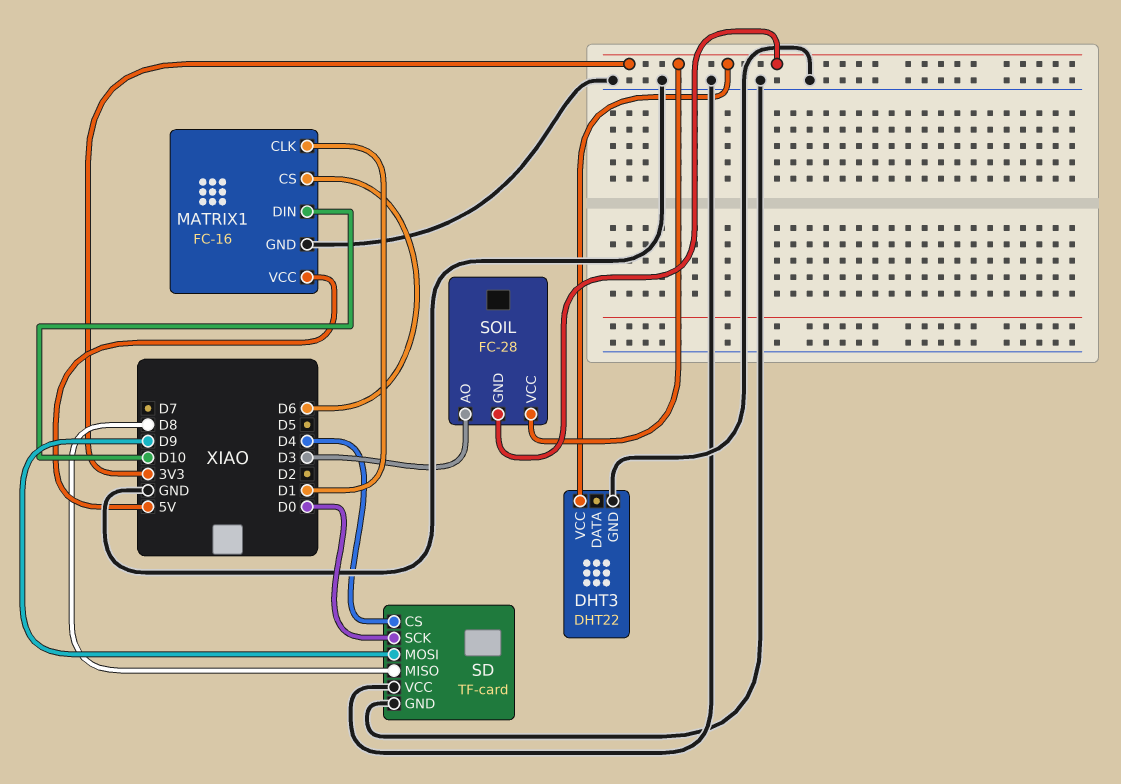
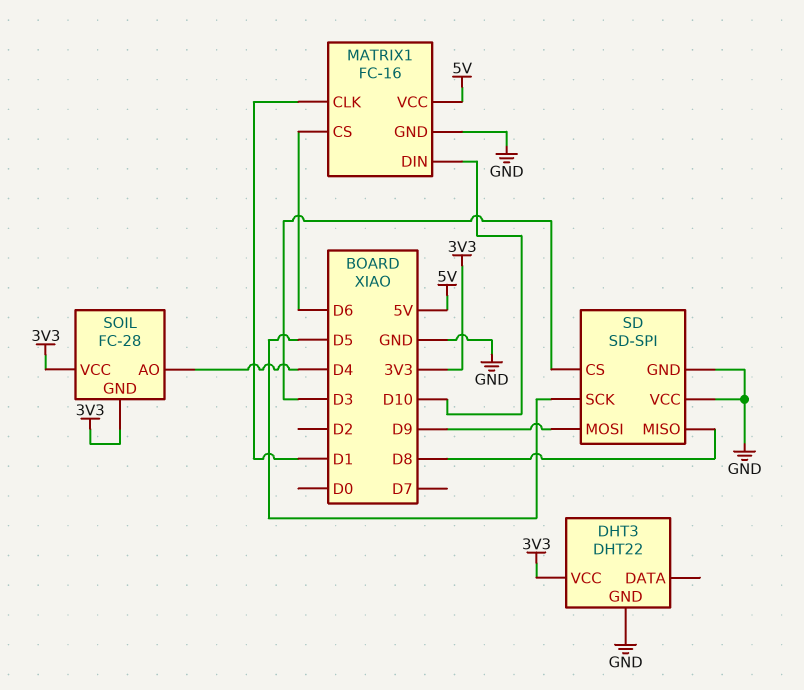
SD: TF-card -> SD-SPI
SD pin CS: D4 -> D3
SD pin SCK: D0 -> D5
SOIL pin AO: D3 -> D4

